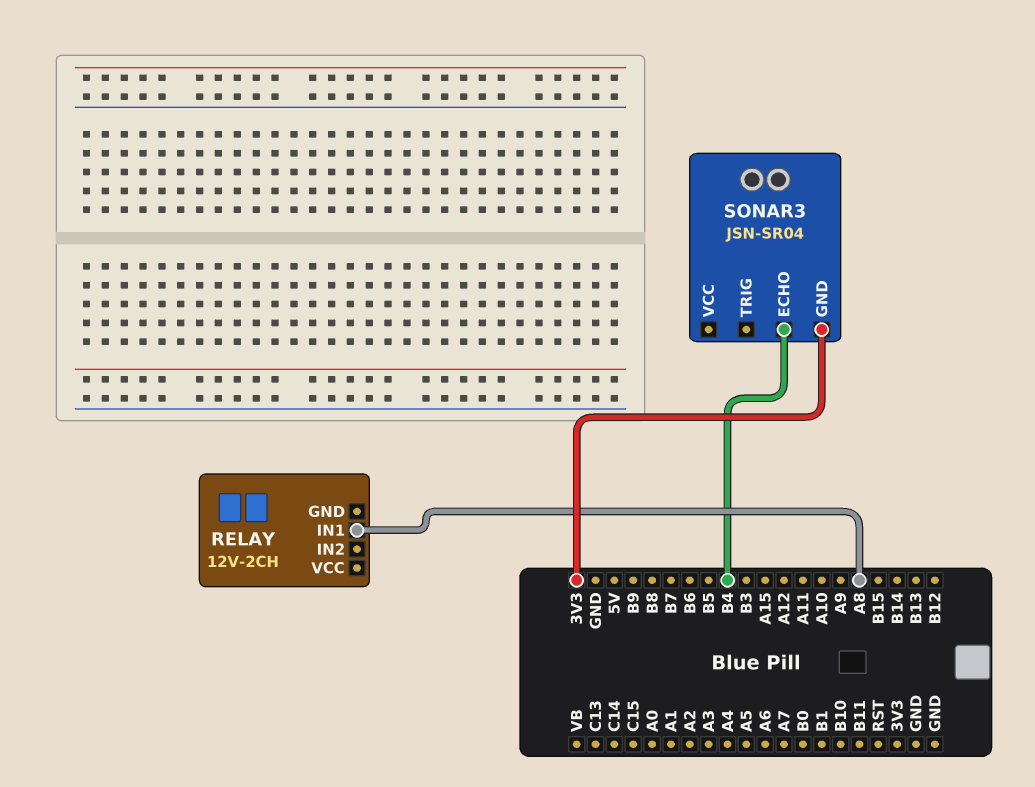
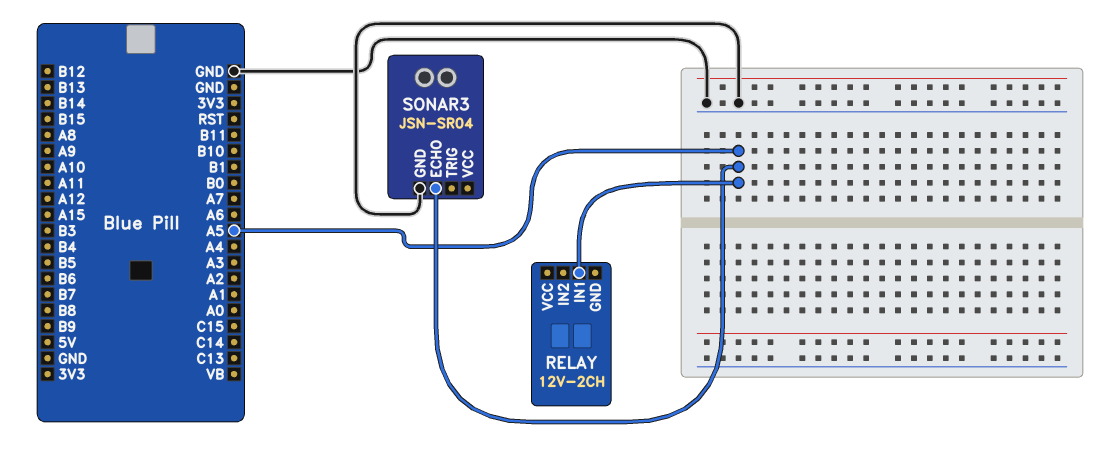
RELAY pin IN1: A8 -> A5
SONAR3 pin ECHO: B4 -> A5
SONAR3 pin GND: 3V3 -> GND

